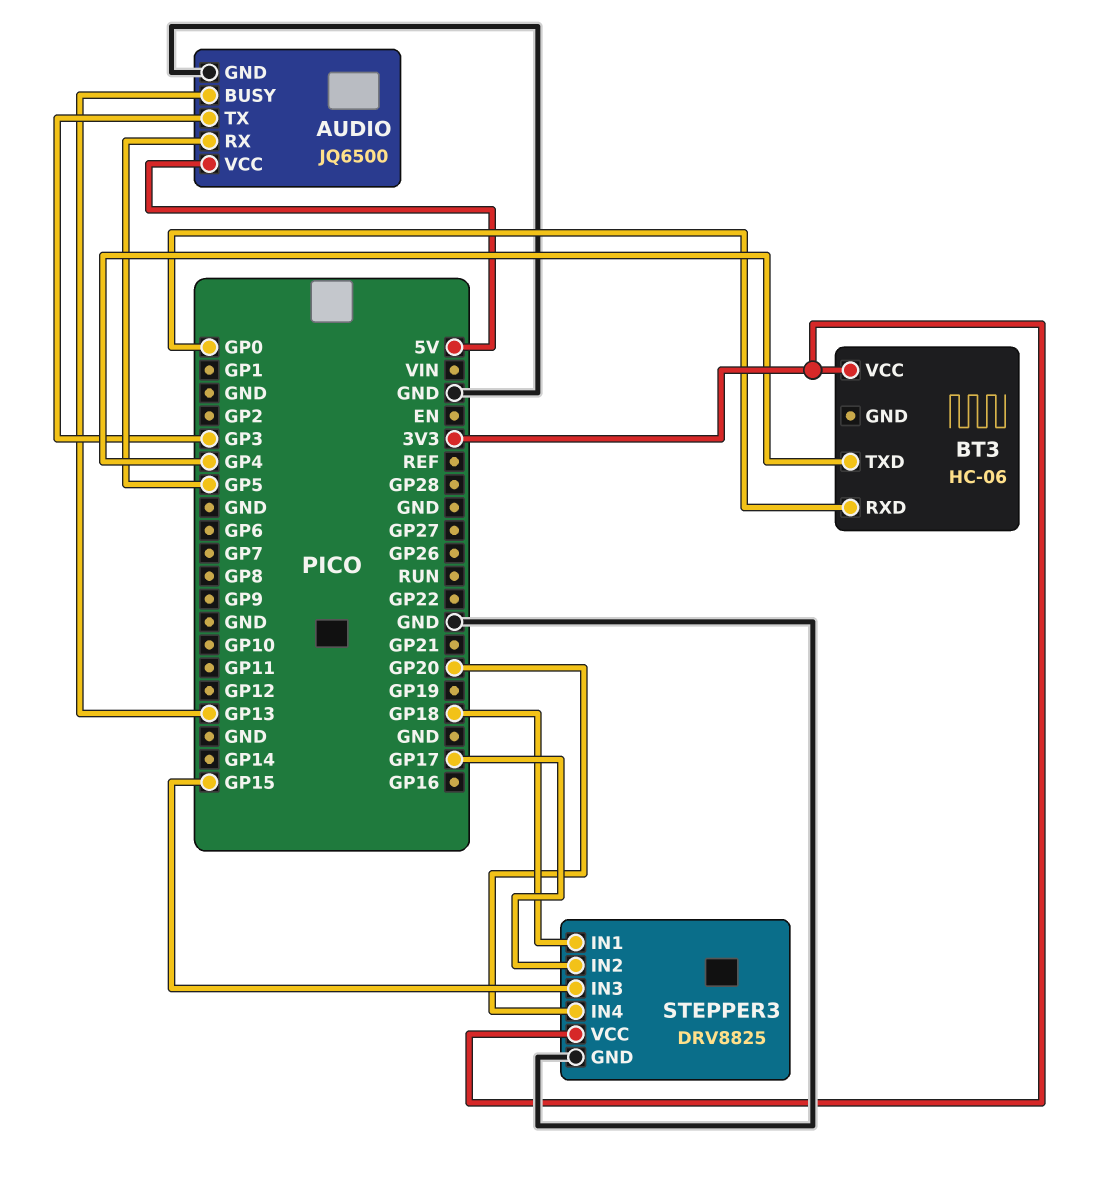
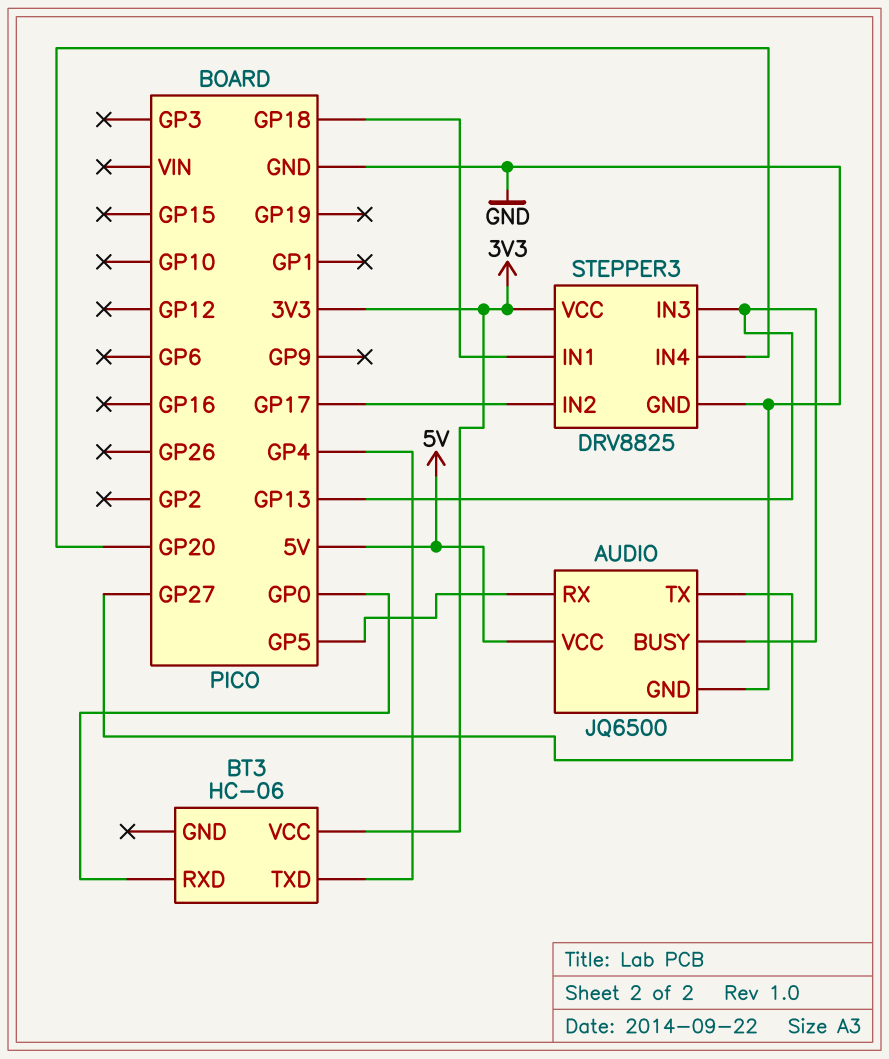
AUDIO pin TX: GP3 -> GP27
STEPPER3 pin IN3: GP15 -> GP13

